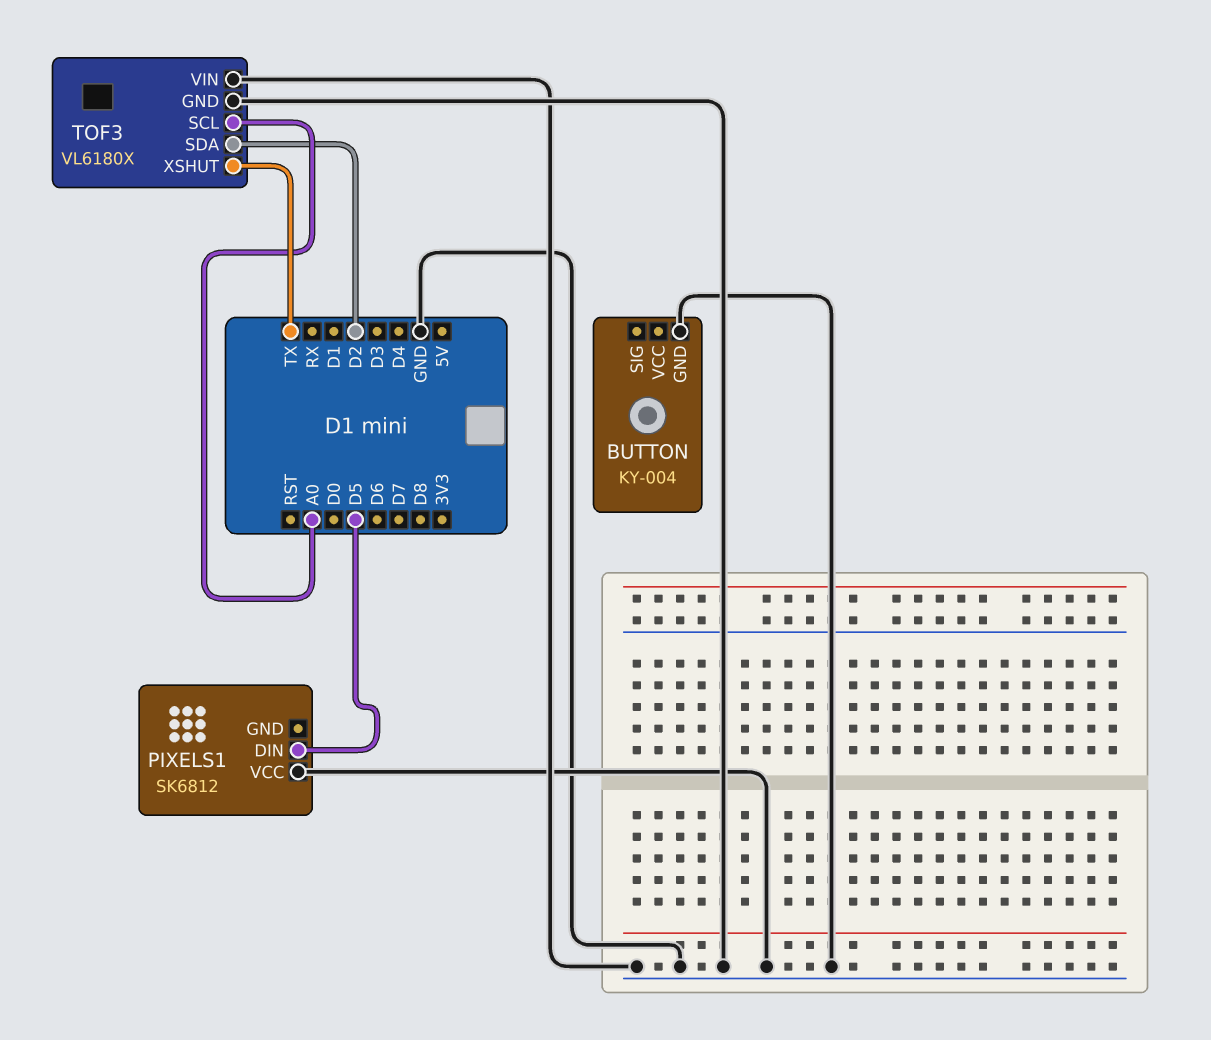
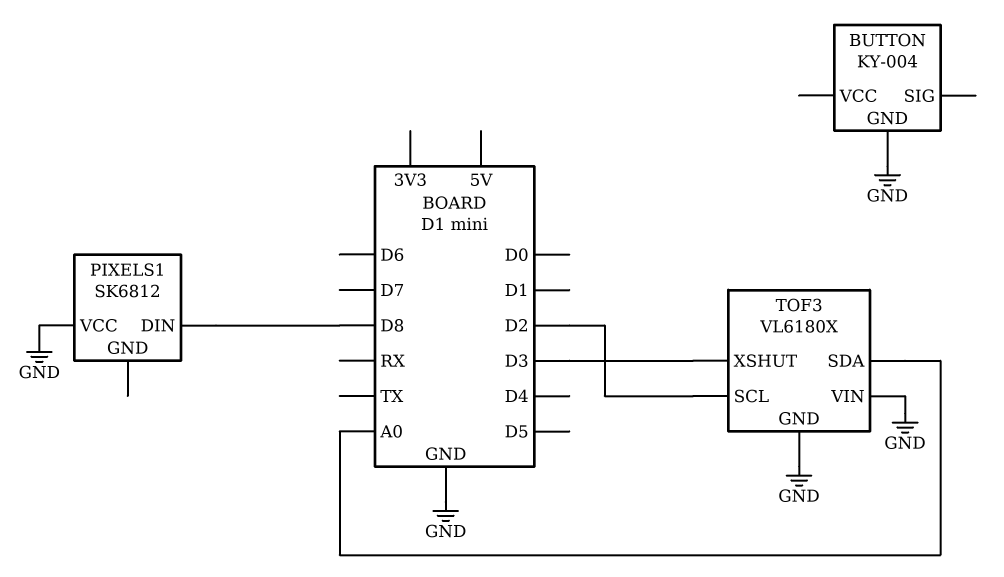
PIXELS1 pin DIN: D5 -> D8
TOF3 pin SCL: A0 -> D2
TOF3 pin SDA: D2 -> A0
TOF3 pin XSHUT: TX -> D3

